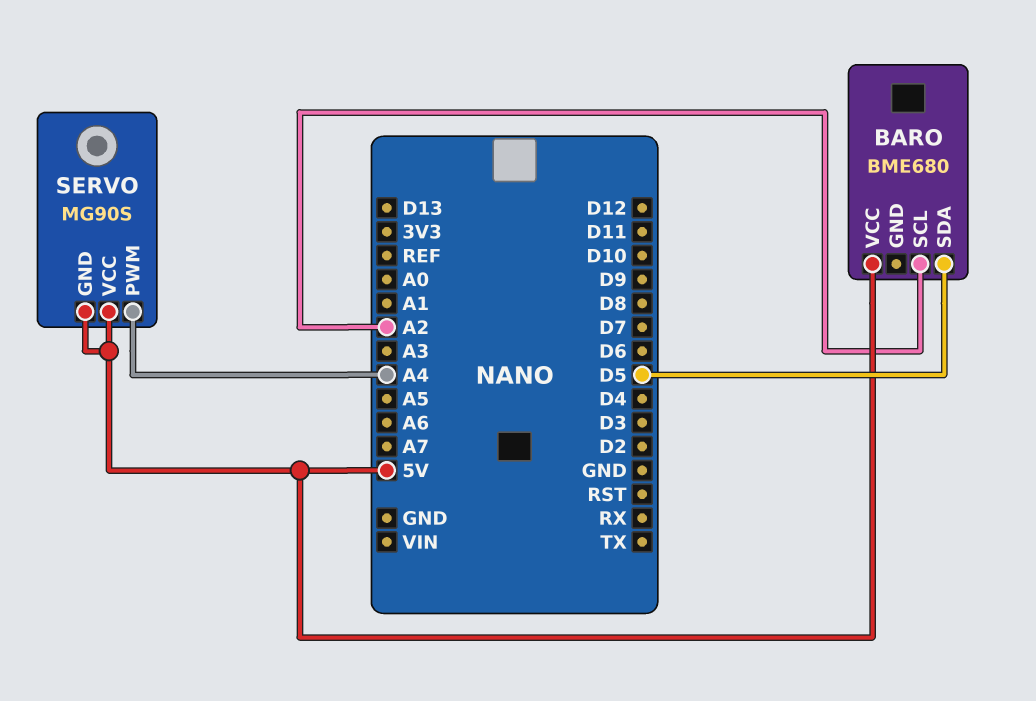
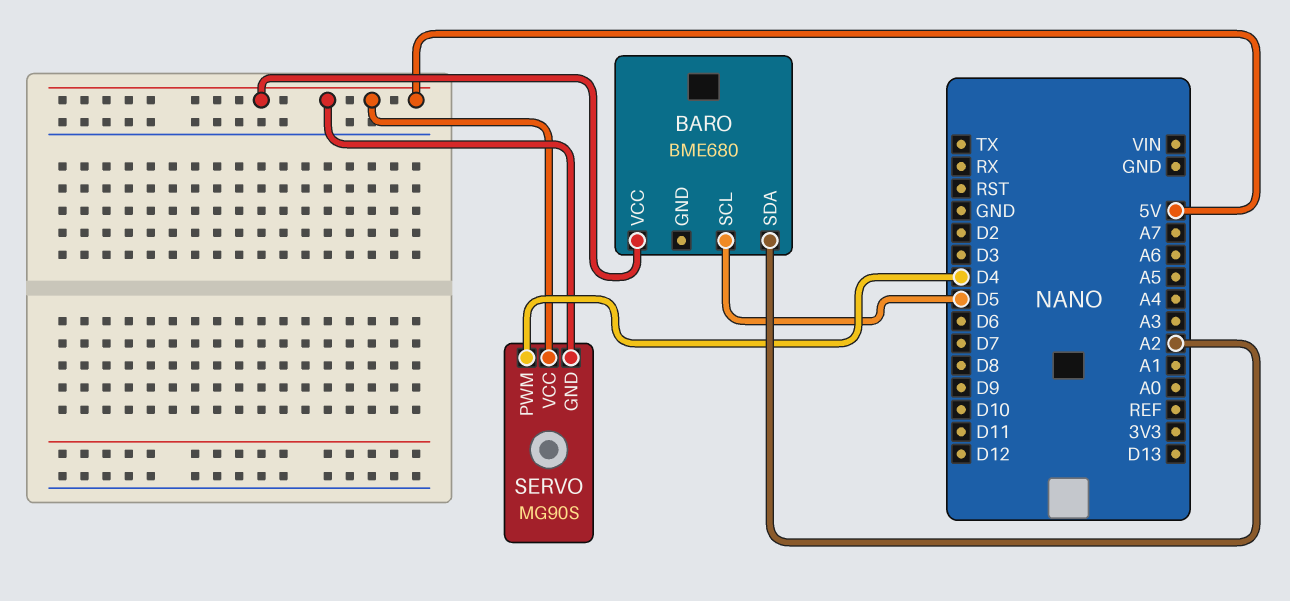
BARO pin SCL: A2 -> D5
BARO pin SDA: D5 -> A2
SERVO pin PWM: A4 -> D4

